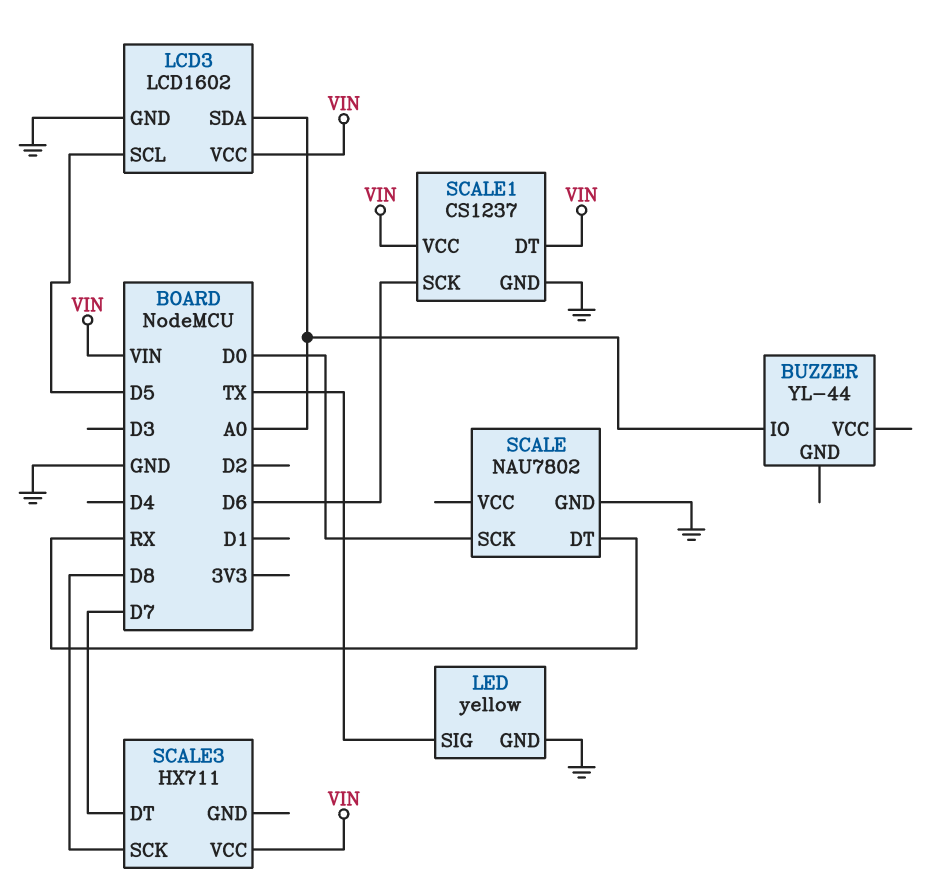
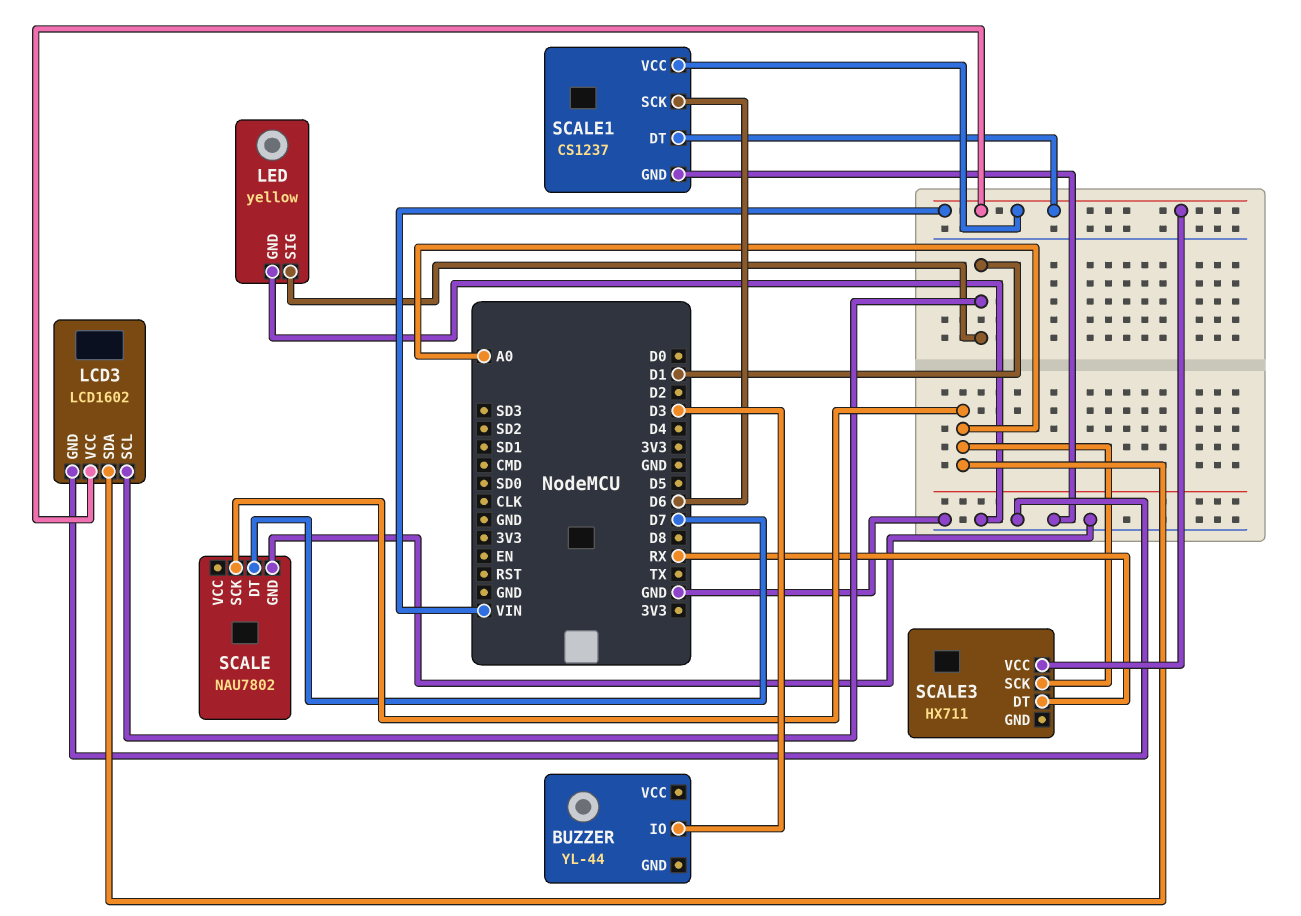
BUZZER pin IO: A0 -> D3
LCD3 pin SCL: D5 -> D1
LED pin SIG: TX -> D1
SCALE pin DT: RX -> D7
SCALE pin SCK: D0 -> A0
SCALE3 pin DT: D7 -> RX
SCALE3 pin SCK: D8 -> A0

